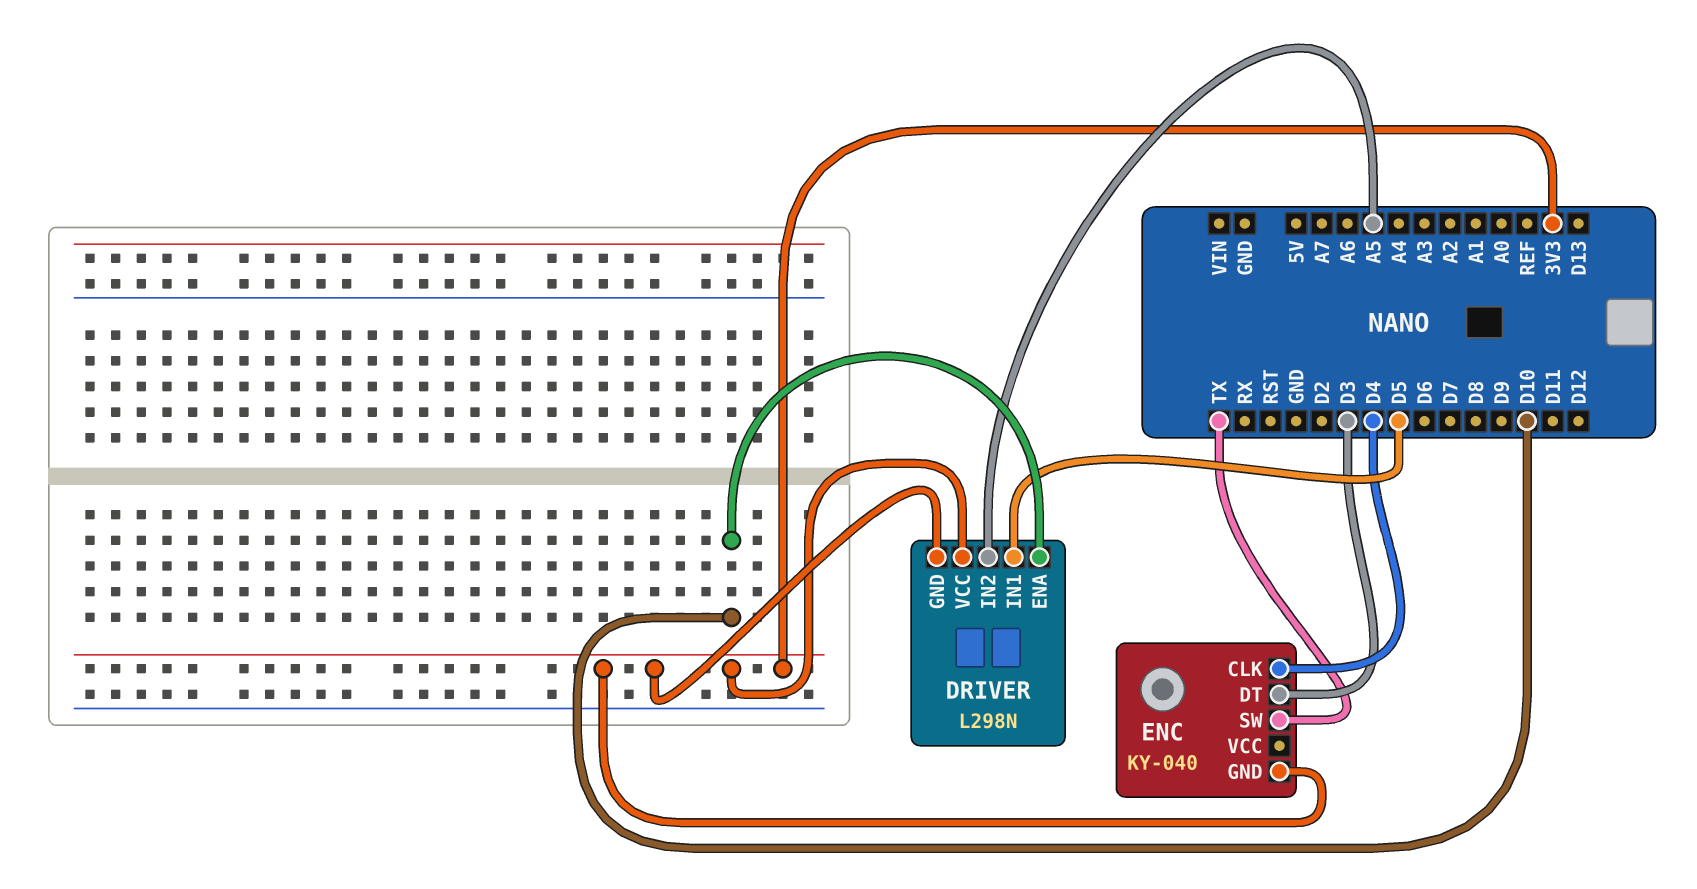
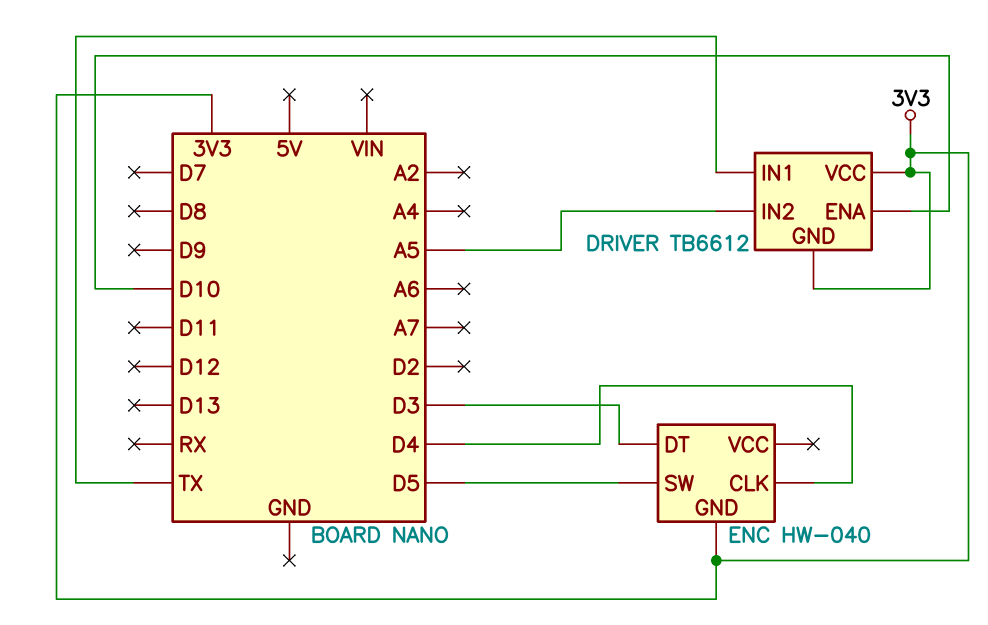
DRIVER: L298N -> TB6612
DRIVER pin IN1: D5 -> TX
ENC: KY-040 -> HW-040
ENC pin SW: TX -> D5

